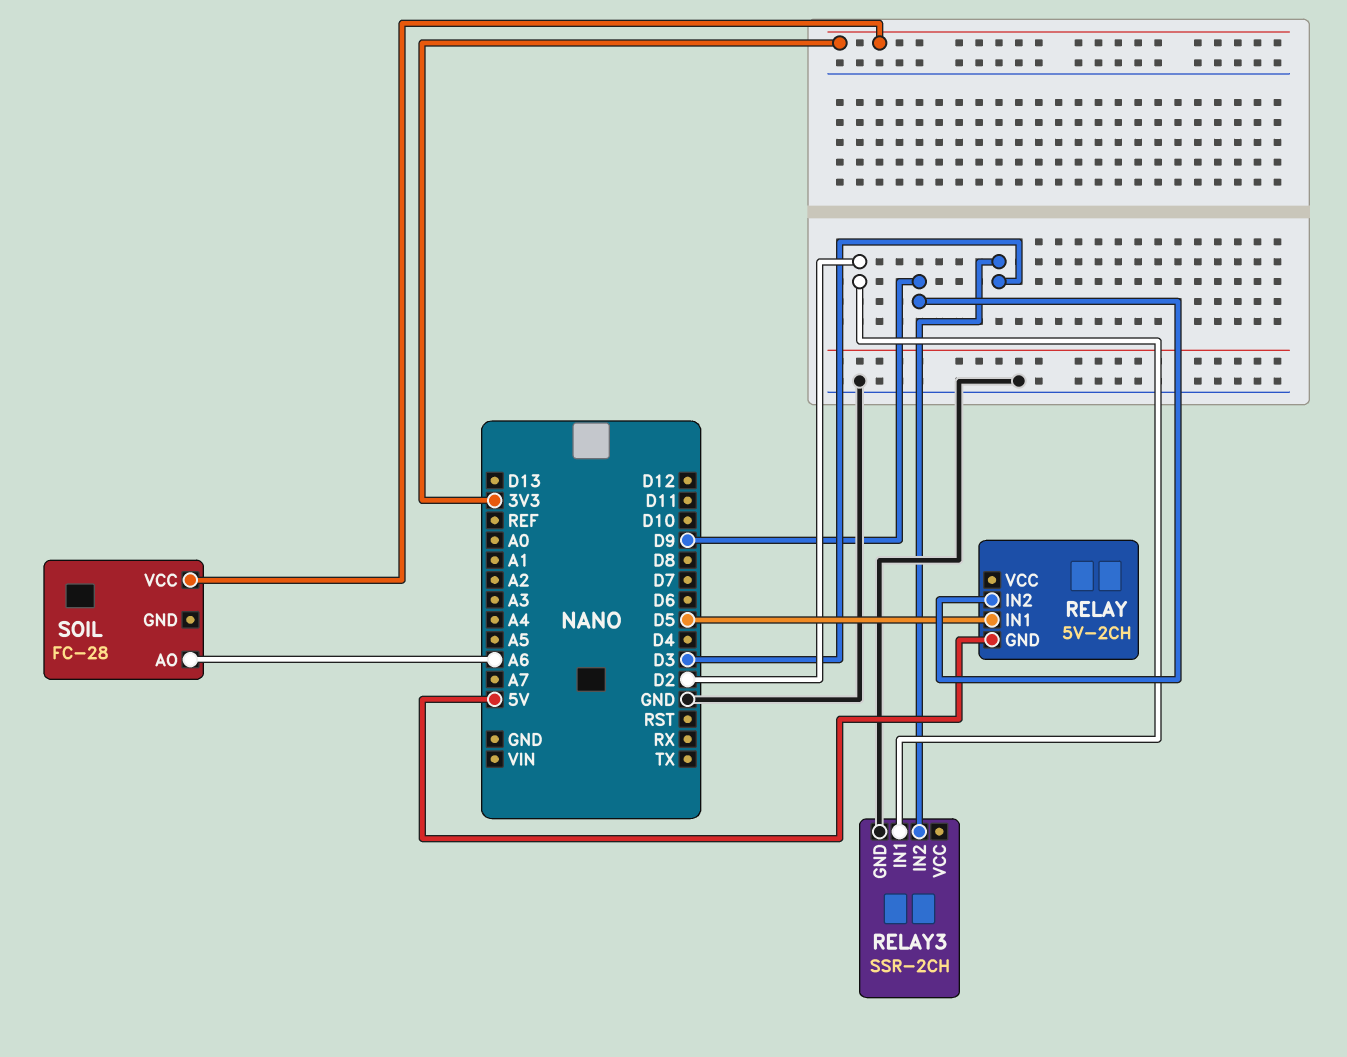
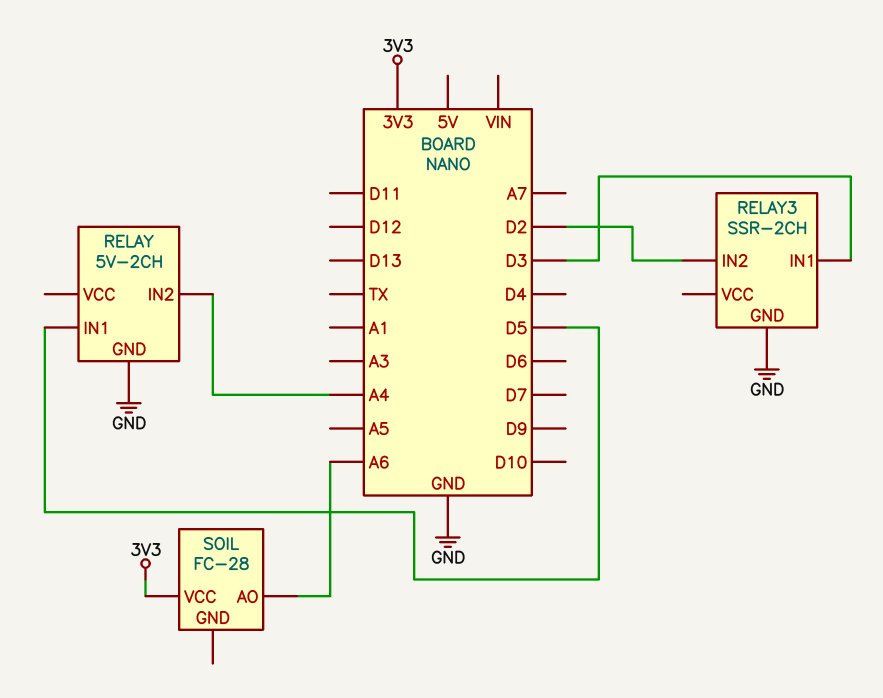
RELAY pin GND: 5V -> GND
RELAY pin IN2: D9 -> A4
RELAY3 pin IN1: D2 -> D3
RELAY3 pin IN2: D3 -> D2

